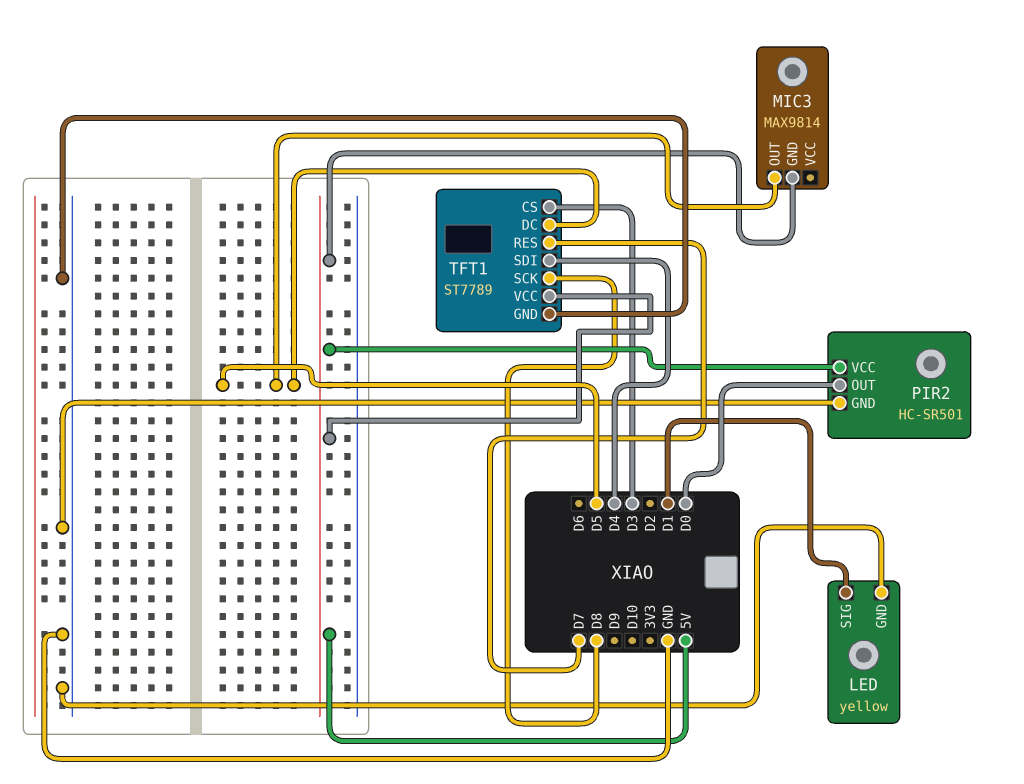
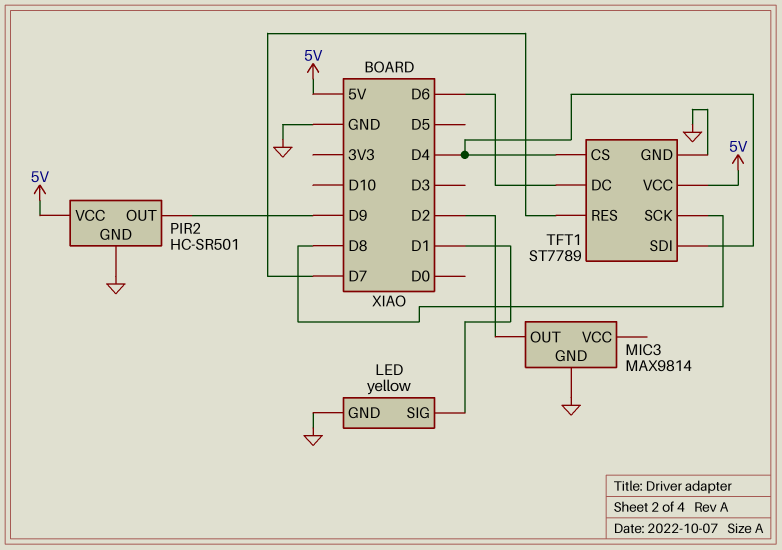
MIC3 pin GND: 5V -> GND
MIC3 pin OUT: D5 -> D2
PIR2 pin OUT: D0 -> D9
TFT1 pin CS: D3 -> D4
TFT1 pin DC: D5 -> D6

